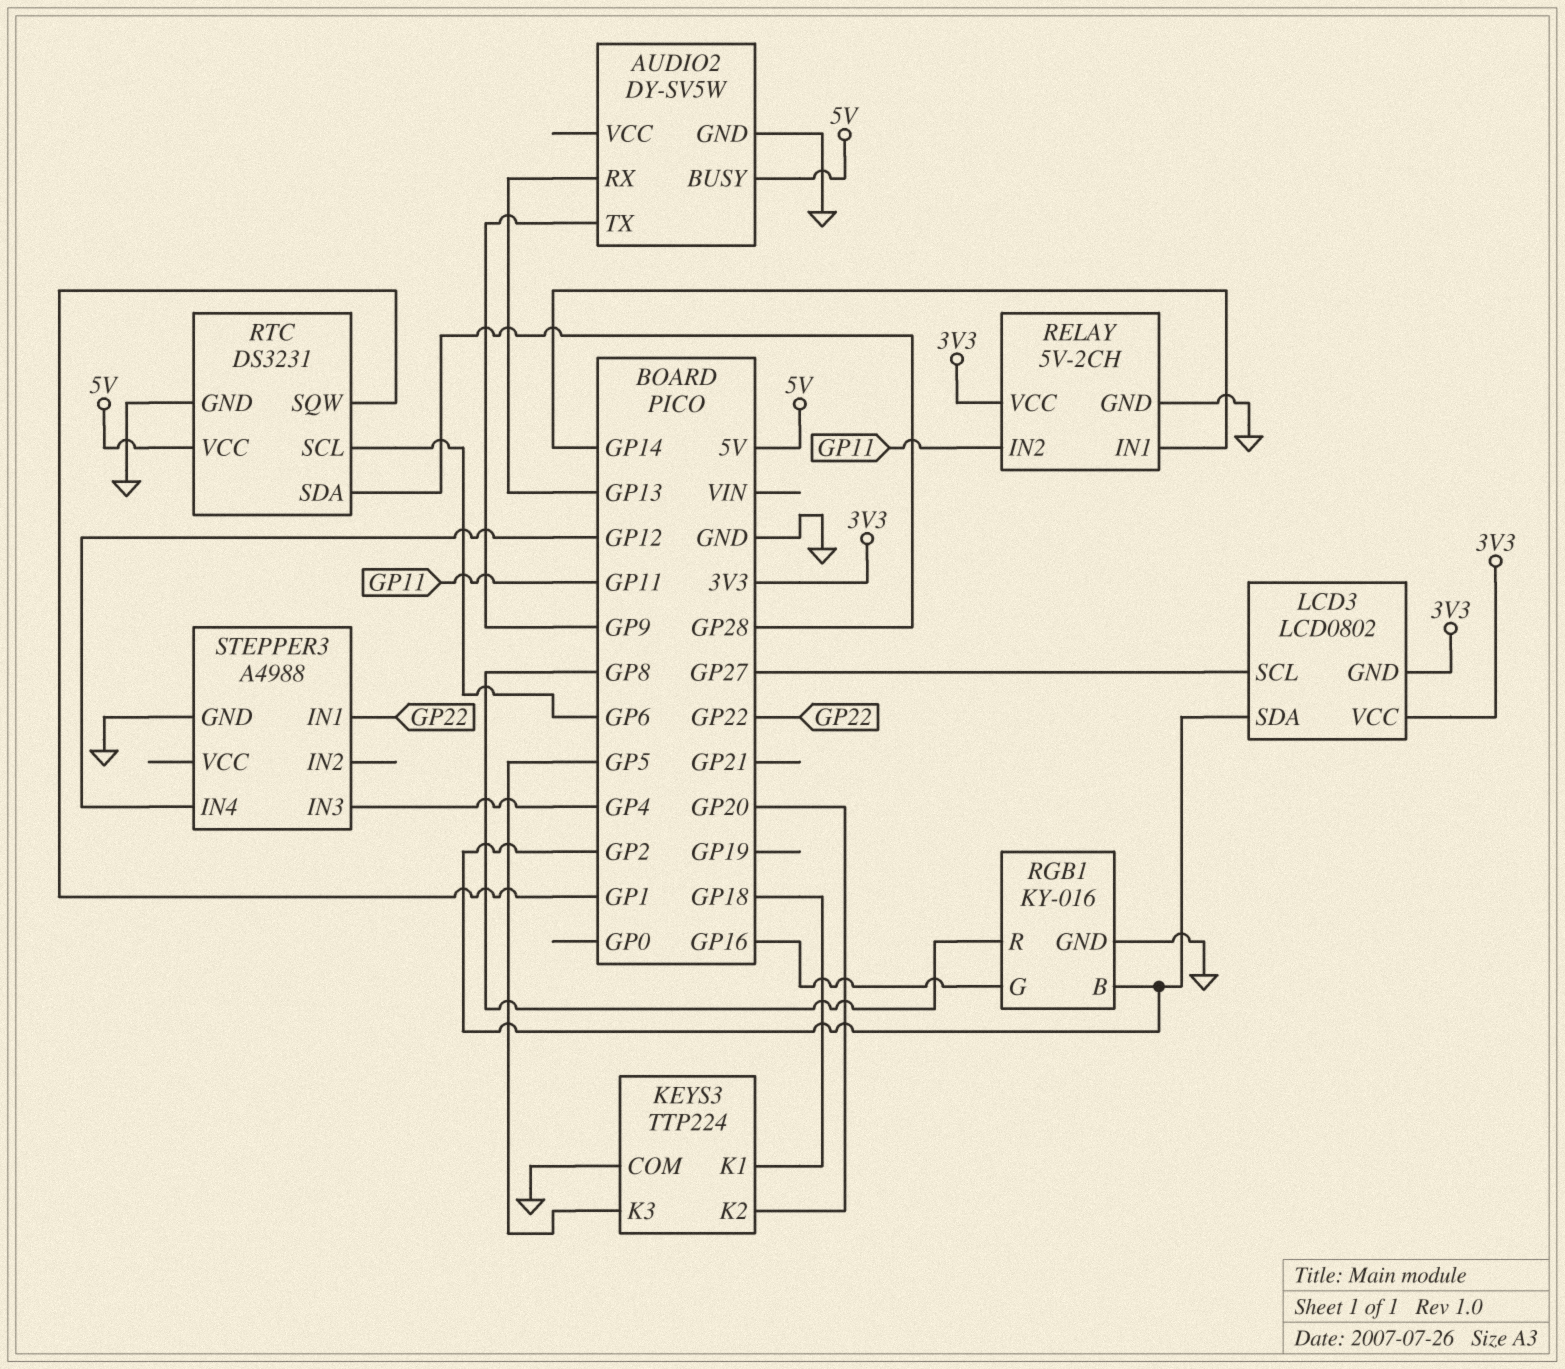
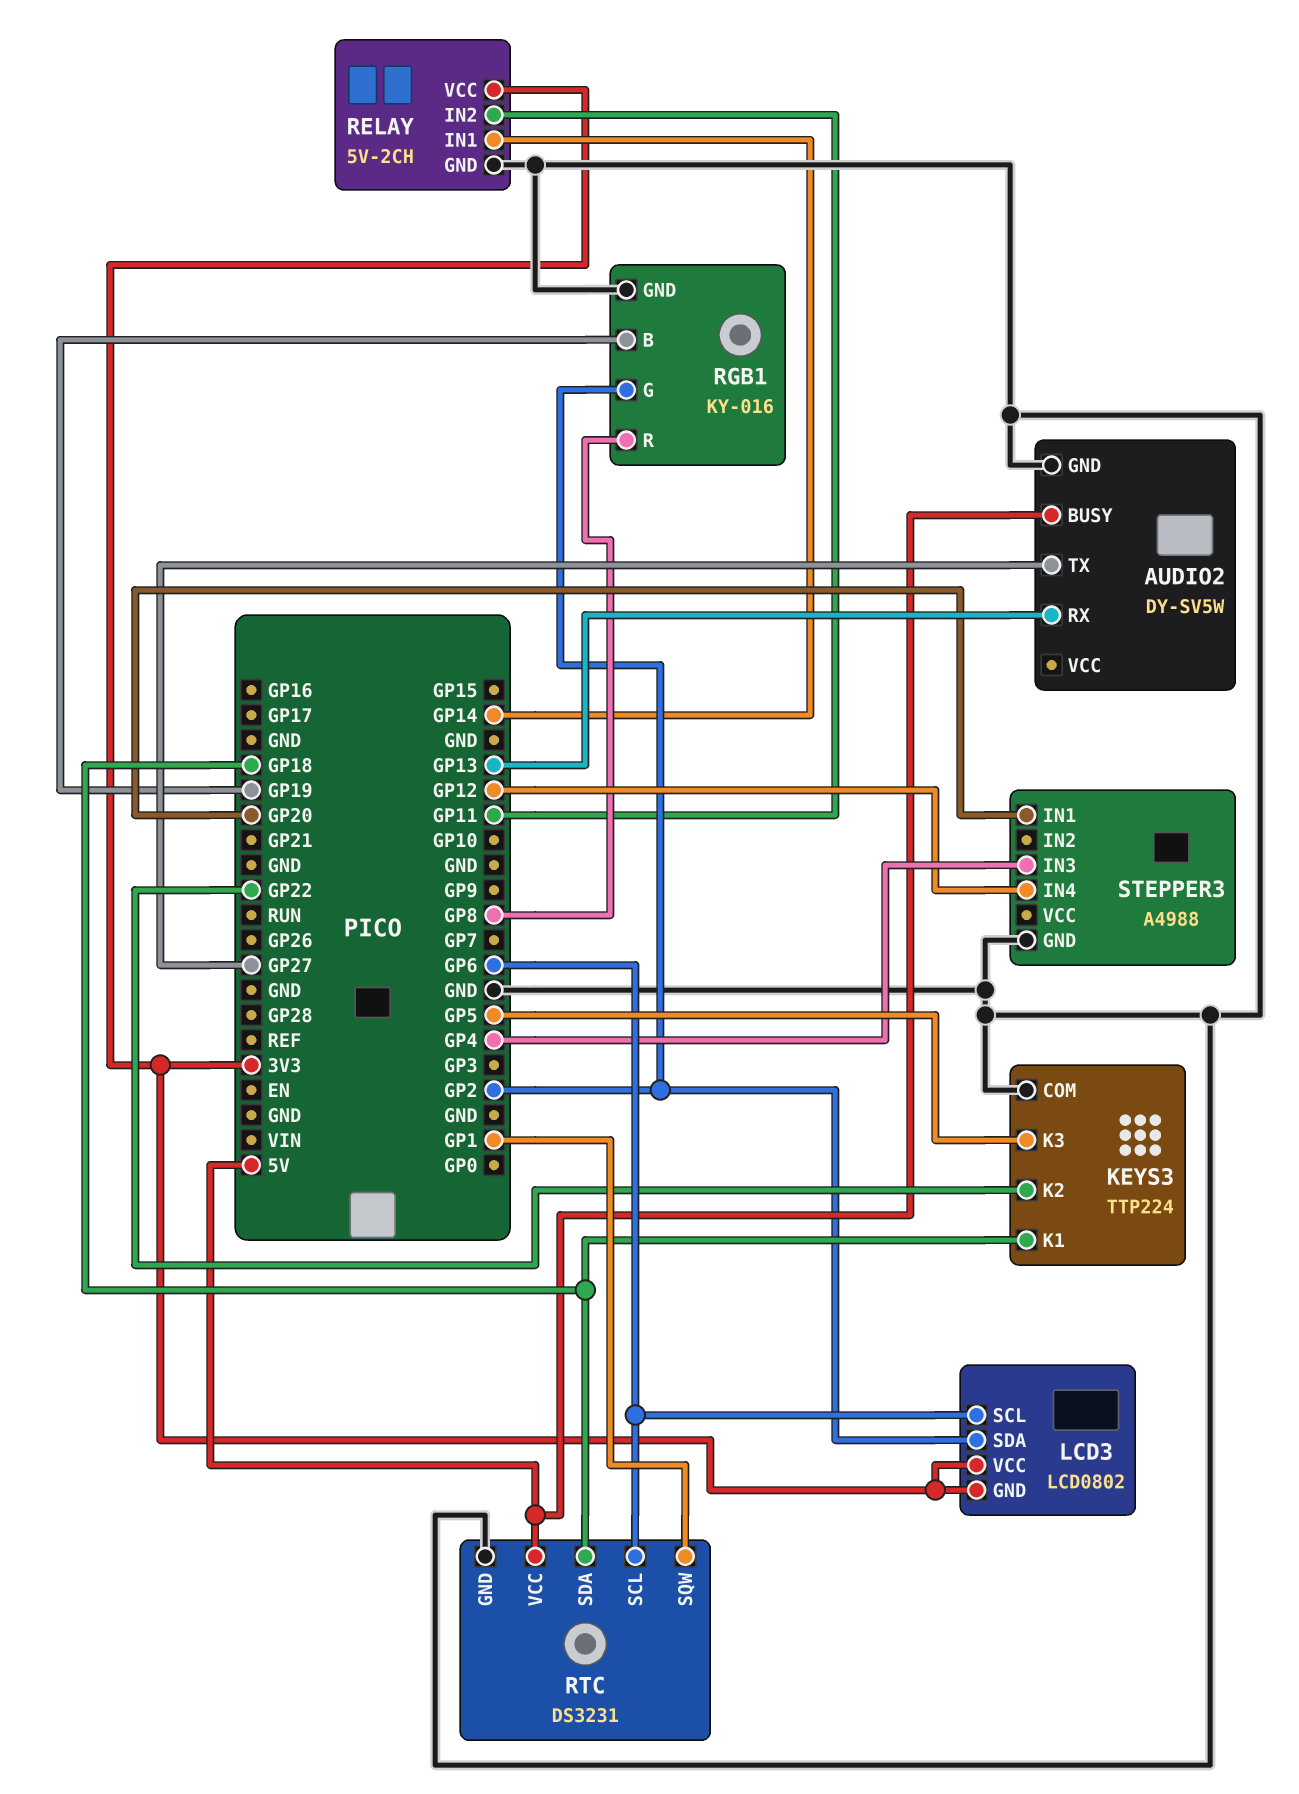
AUDIO2 pin TX: GP9 -> GP27
KEYS3 pin K2: GP20 -> GP22
LCD3 pin SCL: GP27 -> GP6
RGB1 pin B: GP2 -> GP19
RGB1 pin G: GP16 -> GP2
RTC pin SDA: GP28 -> GP18
STEPPER3 pin IN1: GP22 -> GP20

